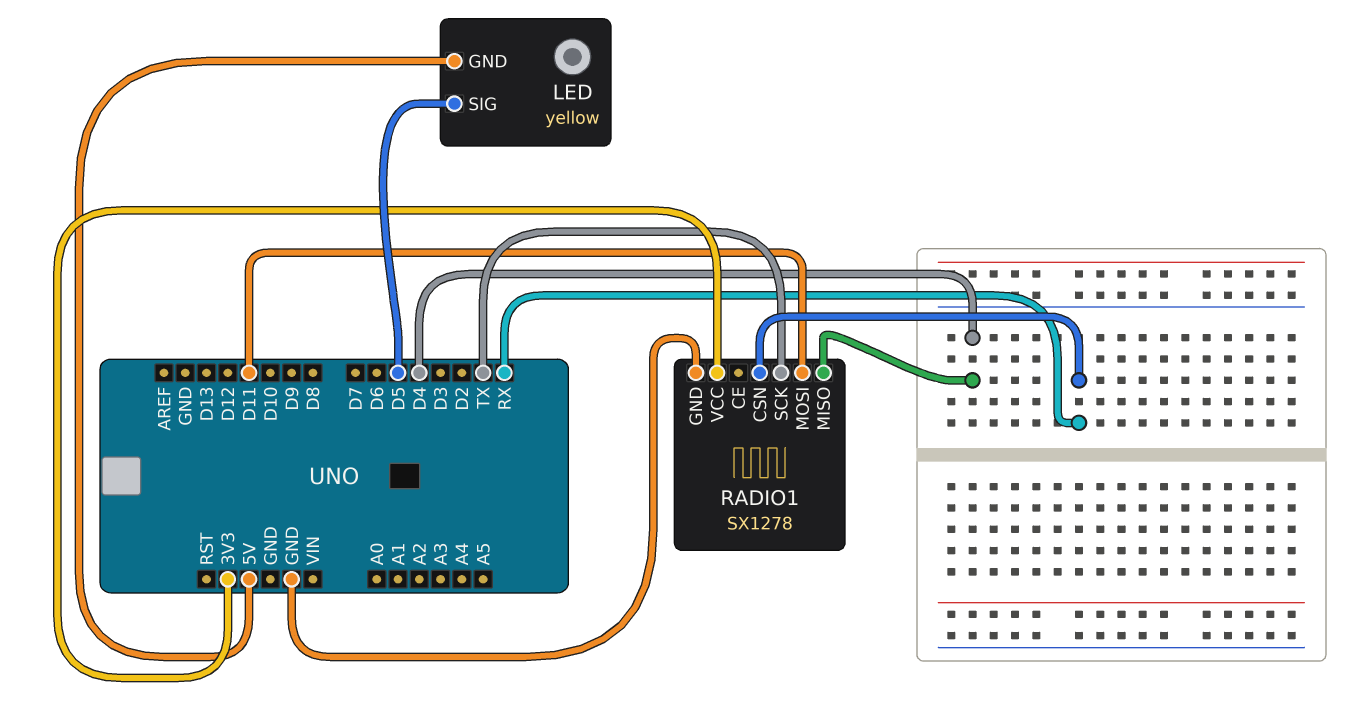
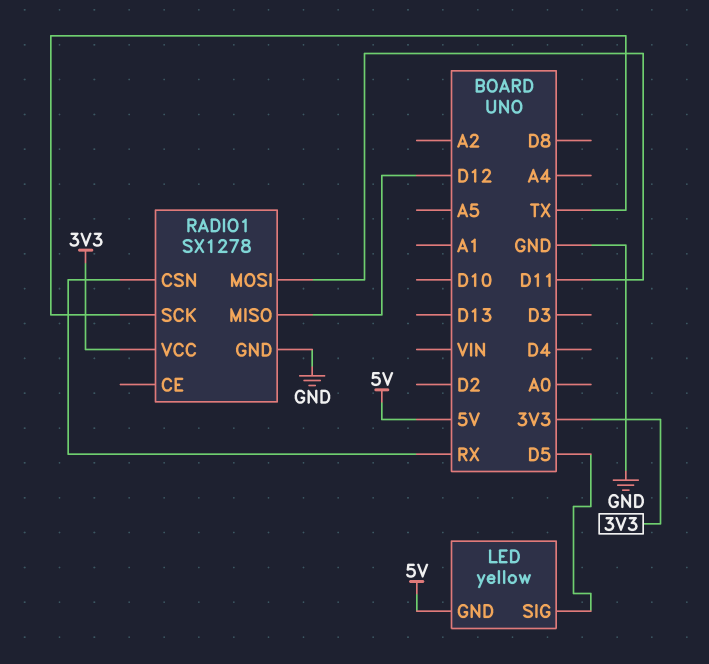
RADIO1 pin MISO: D4 -> D12

